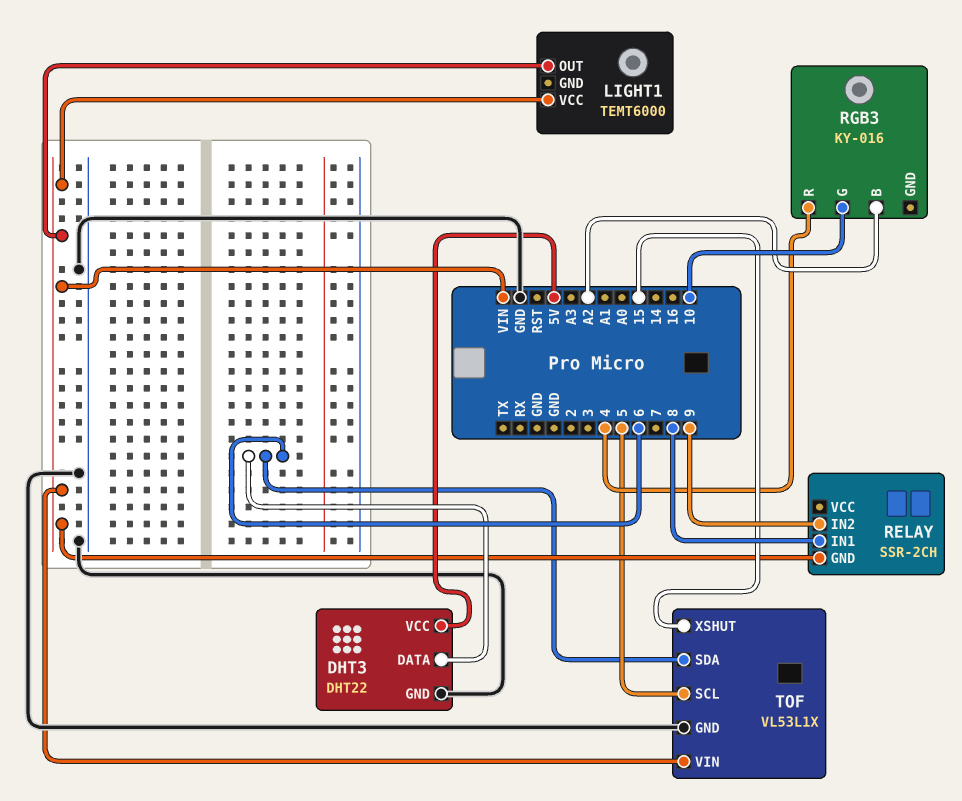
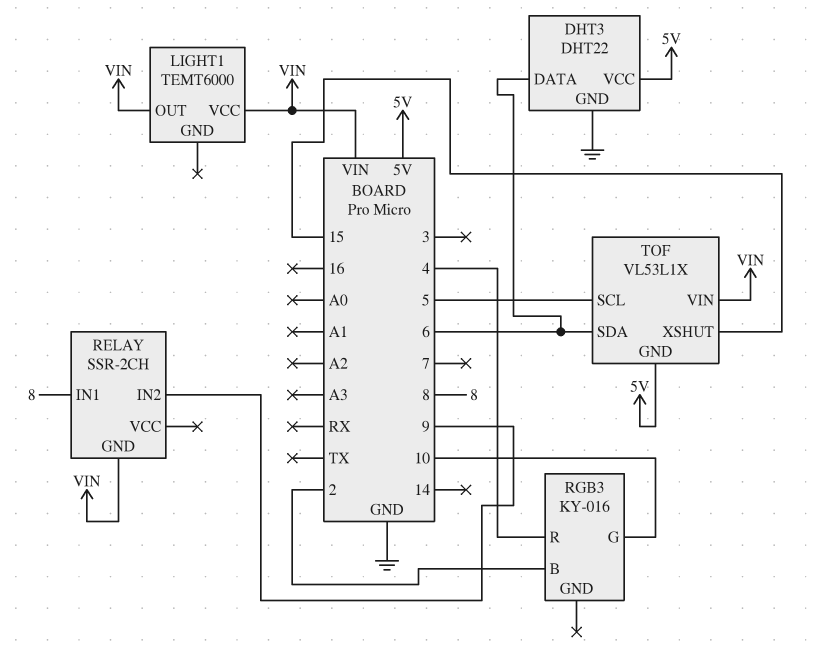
RGB3 pin B: A2 -> 2
TOF pin GND: GND -> 5V

